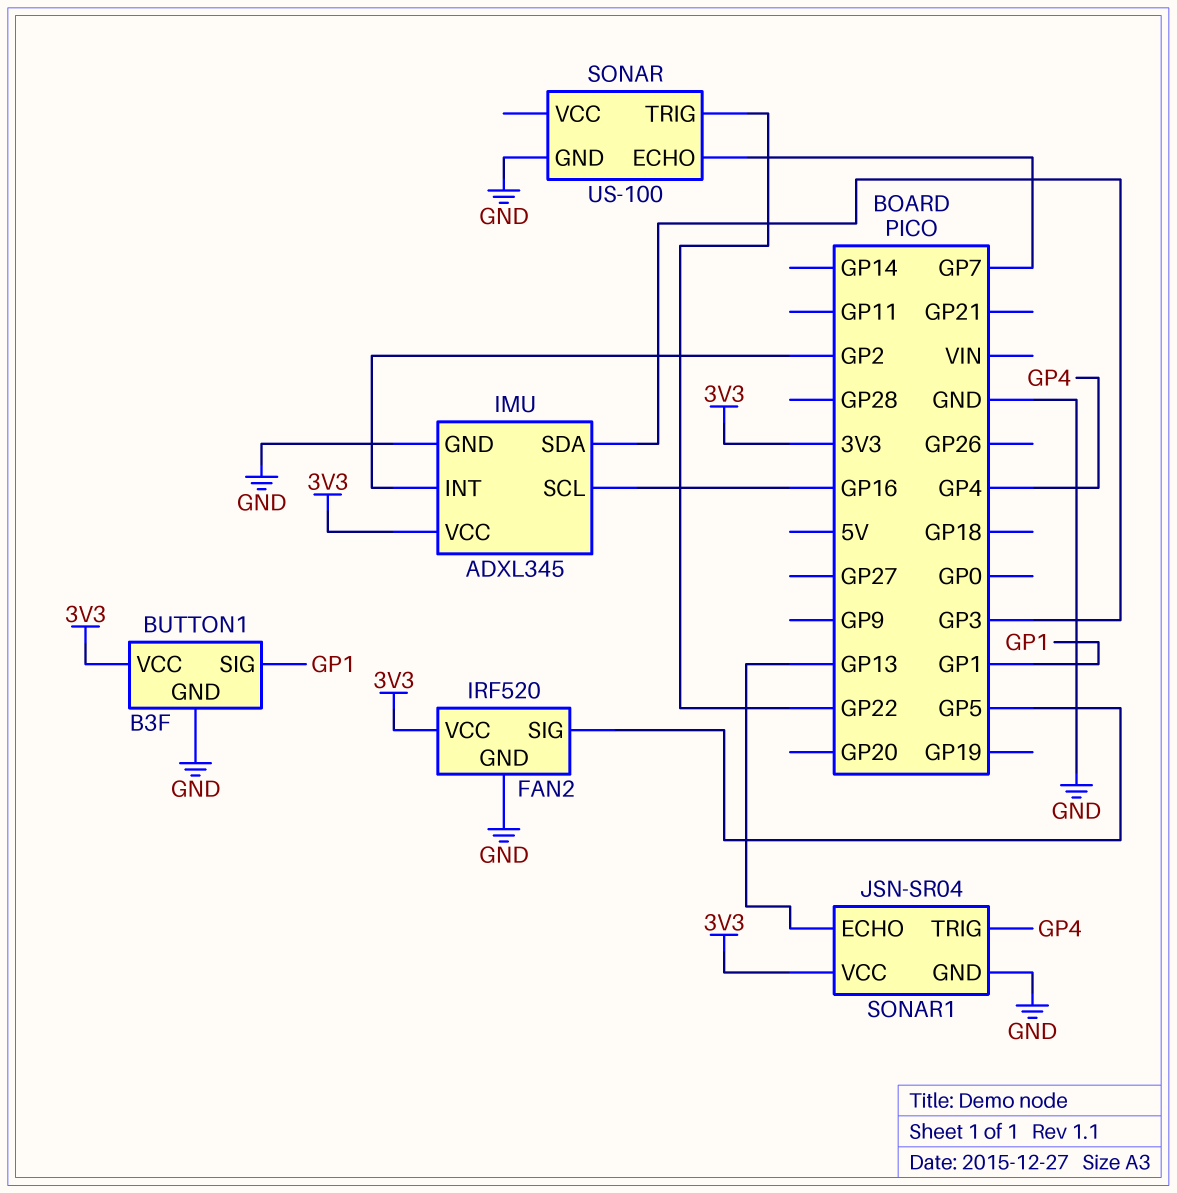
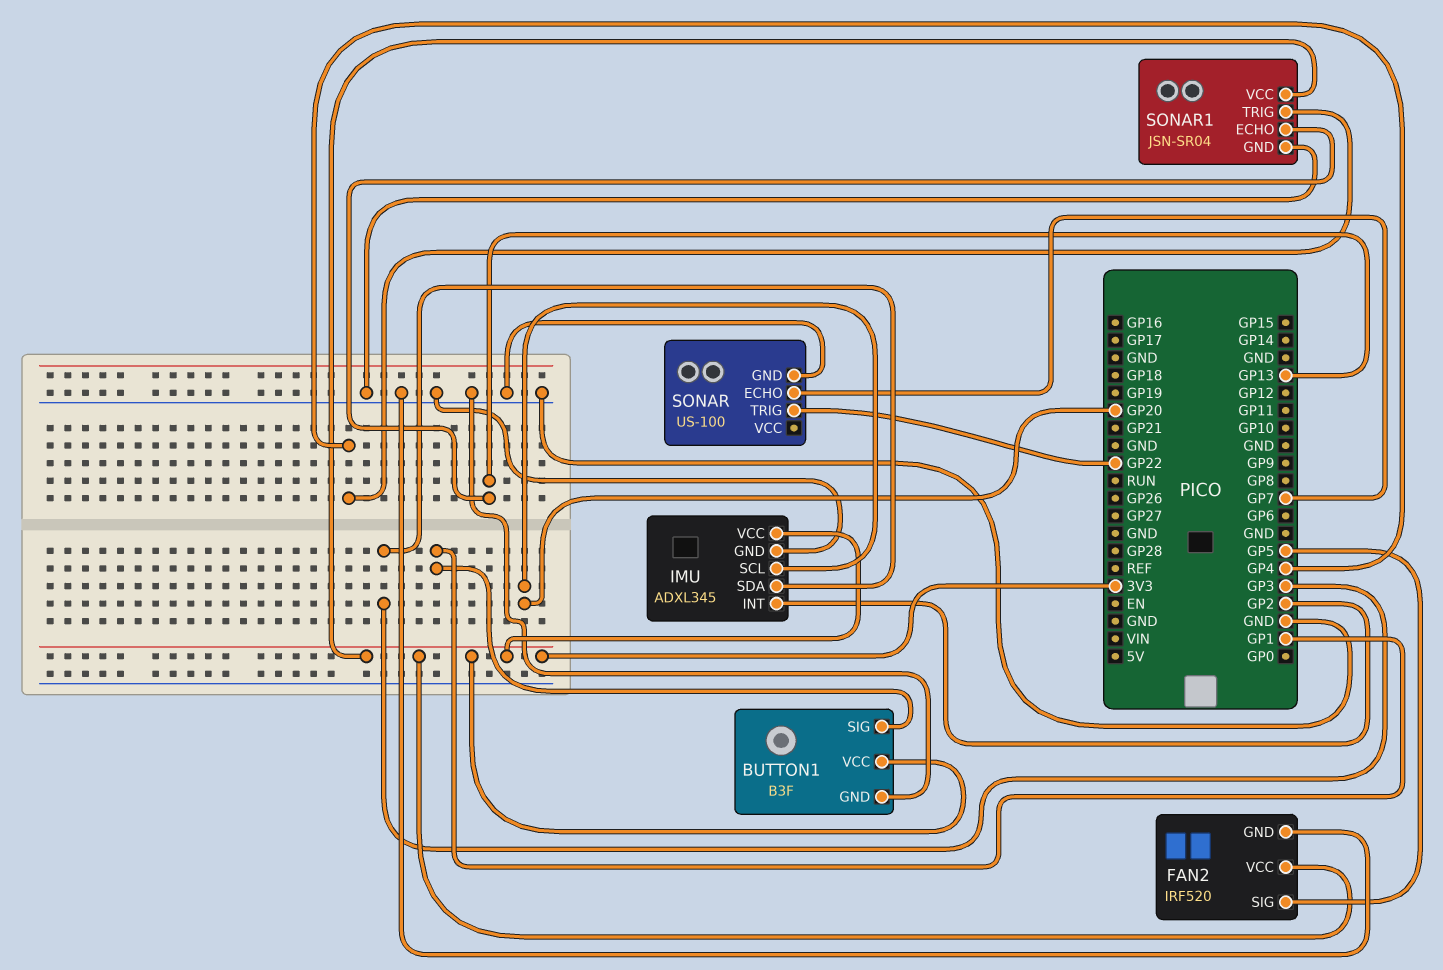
IMU pin SCL: GP16 -> GP20

